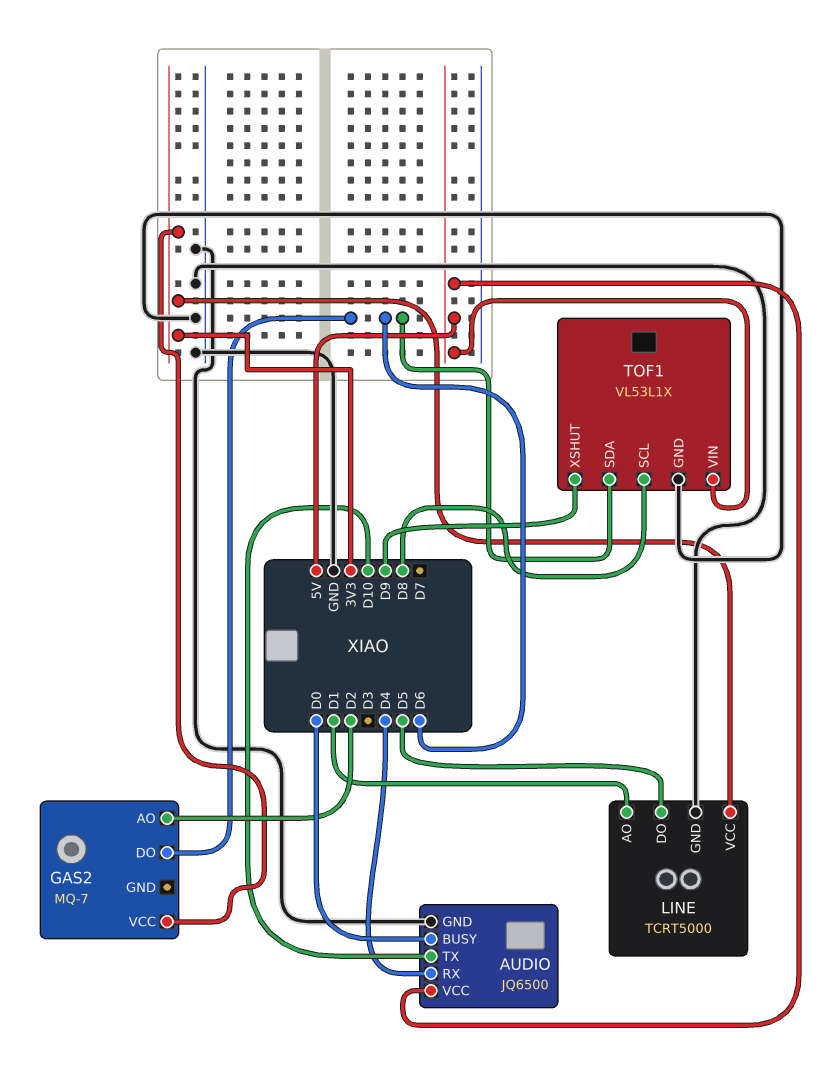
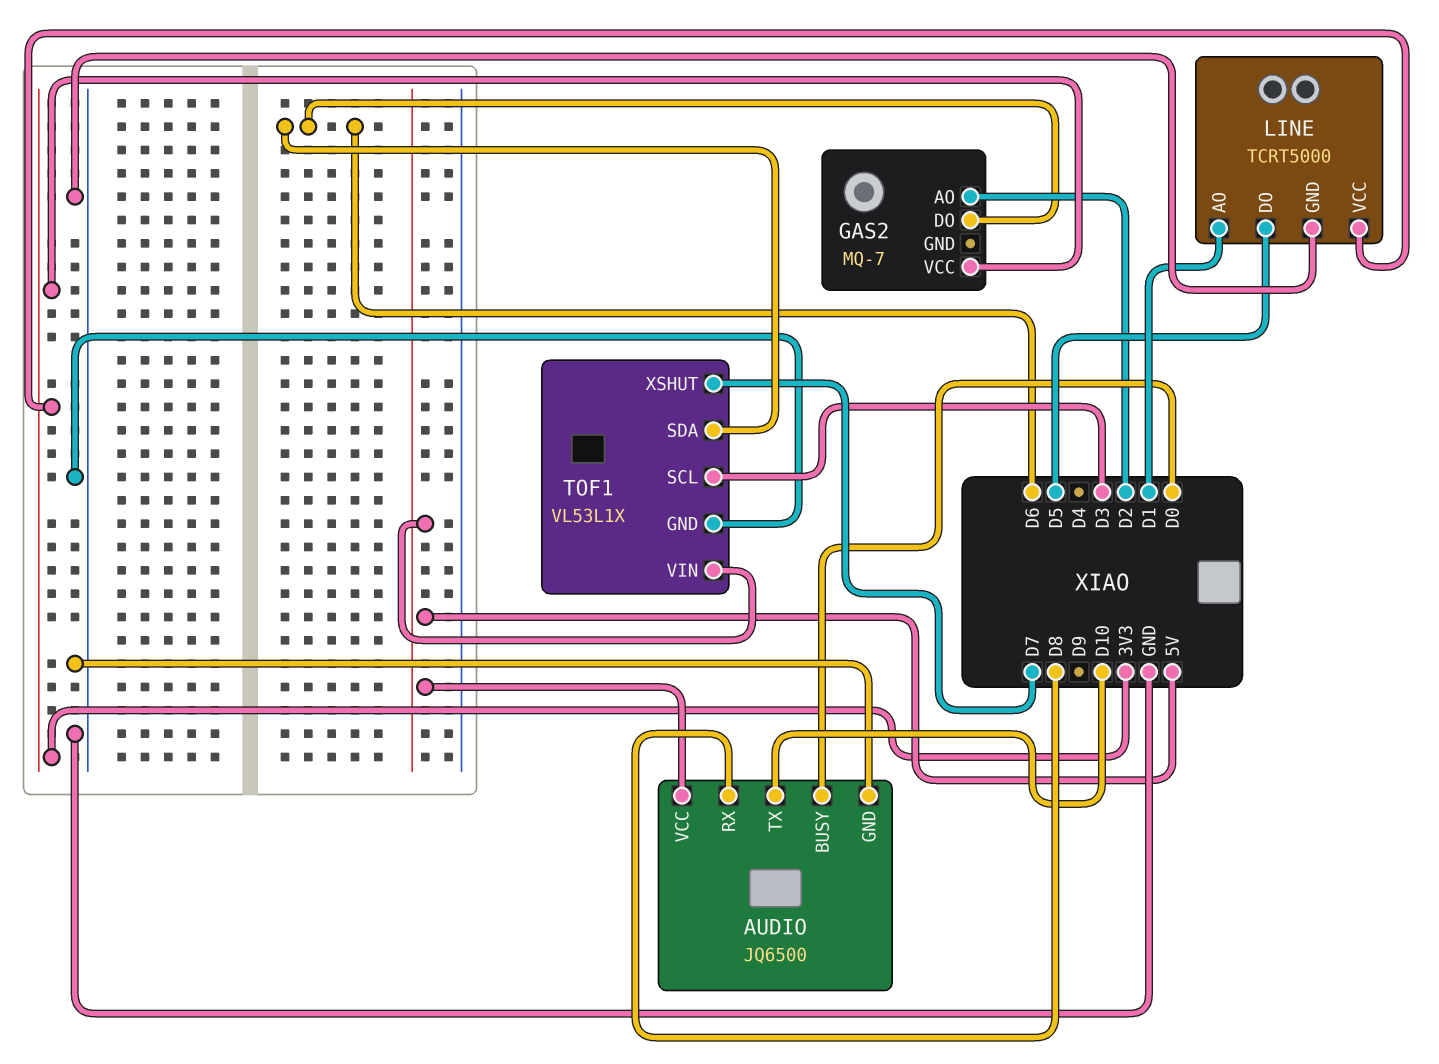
AUDIO pin RX: D4 -> D8
TOF1 pin SCL: D8 -> D3
TOF1 pin XSHUT: D9 -> D7

